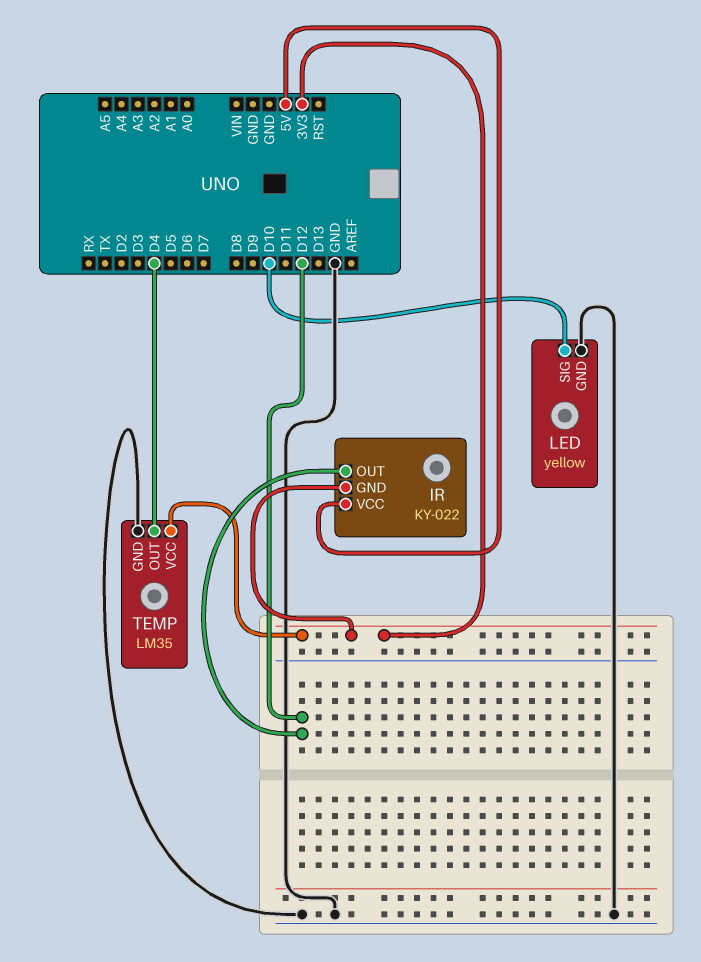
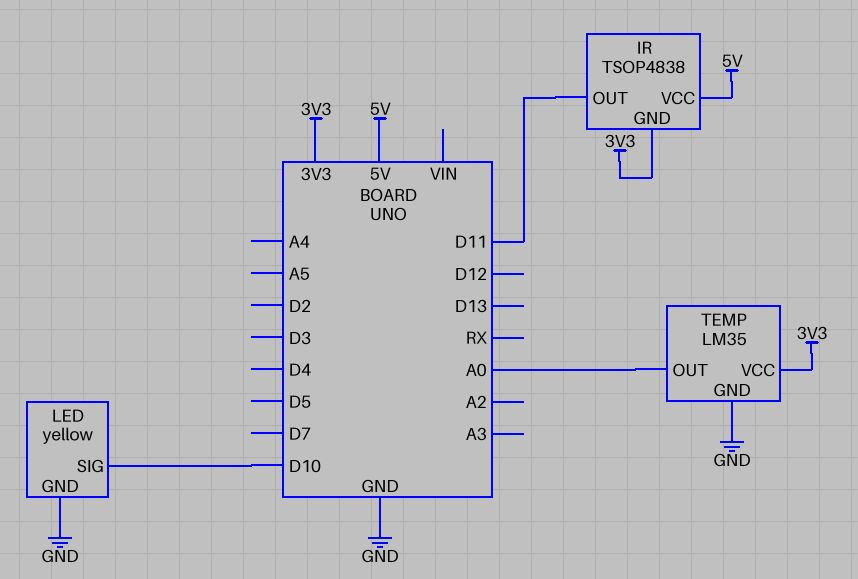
IR: KY-022 -> TSOP4838
IR pin OUT: D12 -> D11
TEMP pin OUT: D4 -> A0

